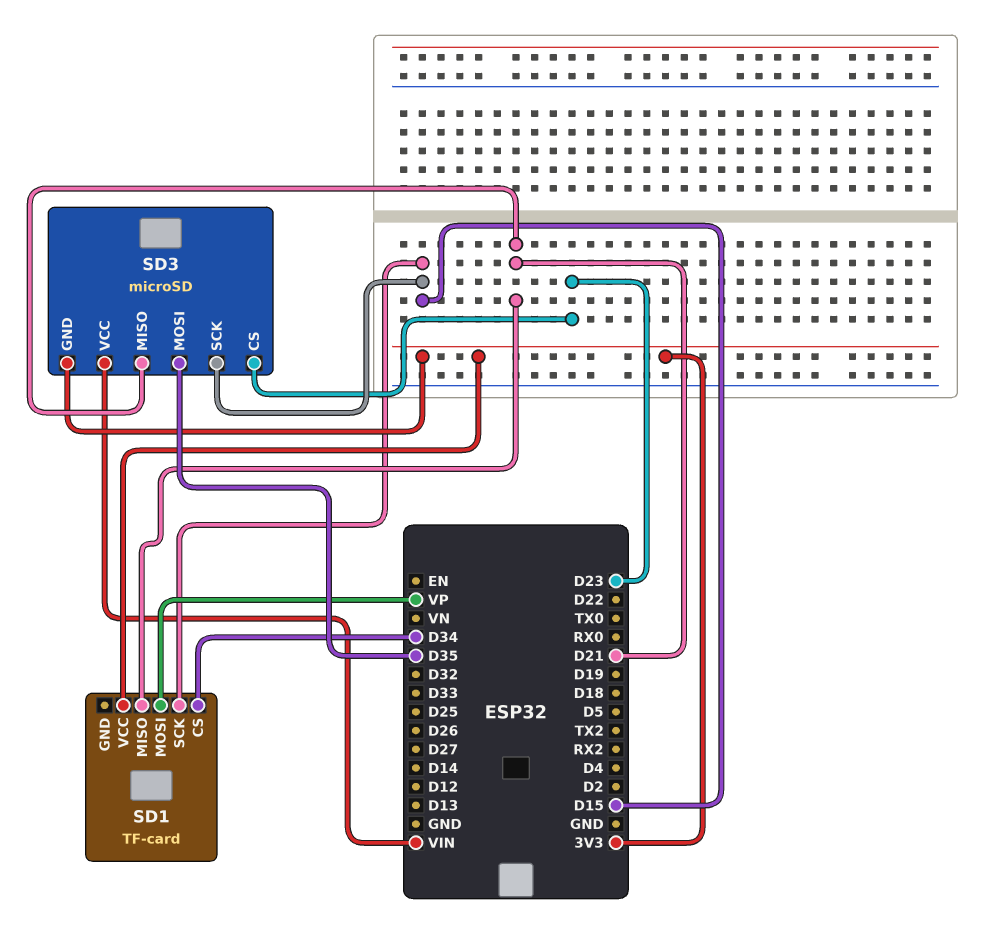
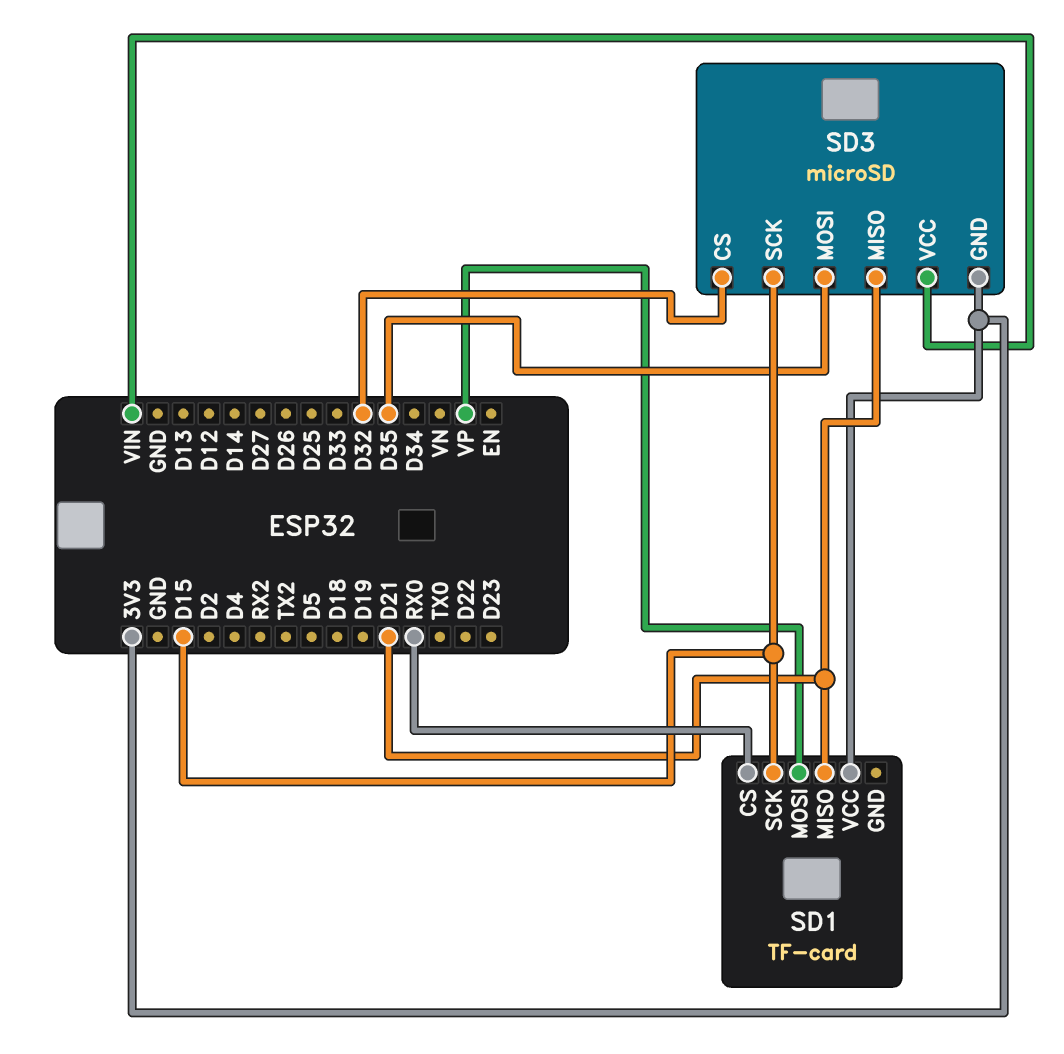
SD1 pin CS: D34 -> RX0
SD3 pin CS: D23 -> D32

